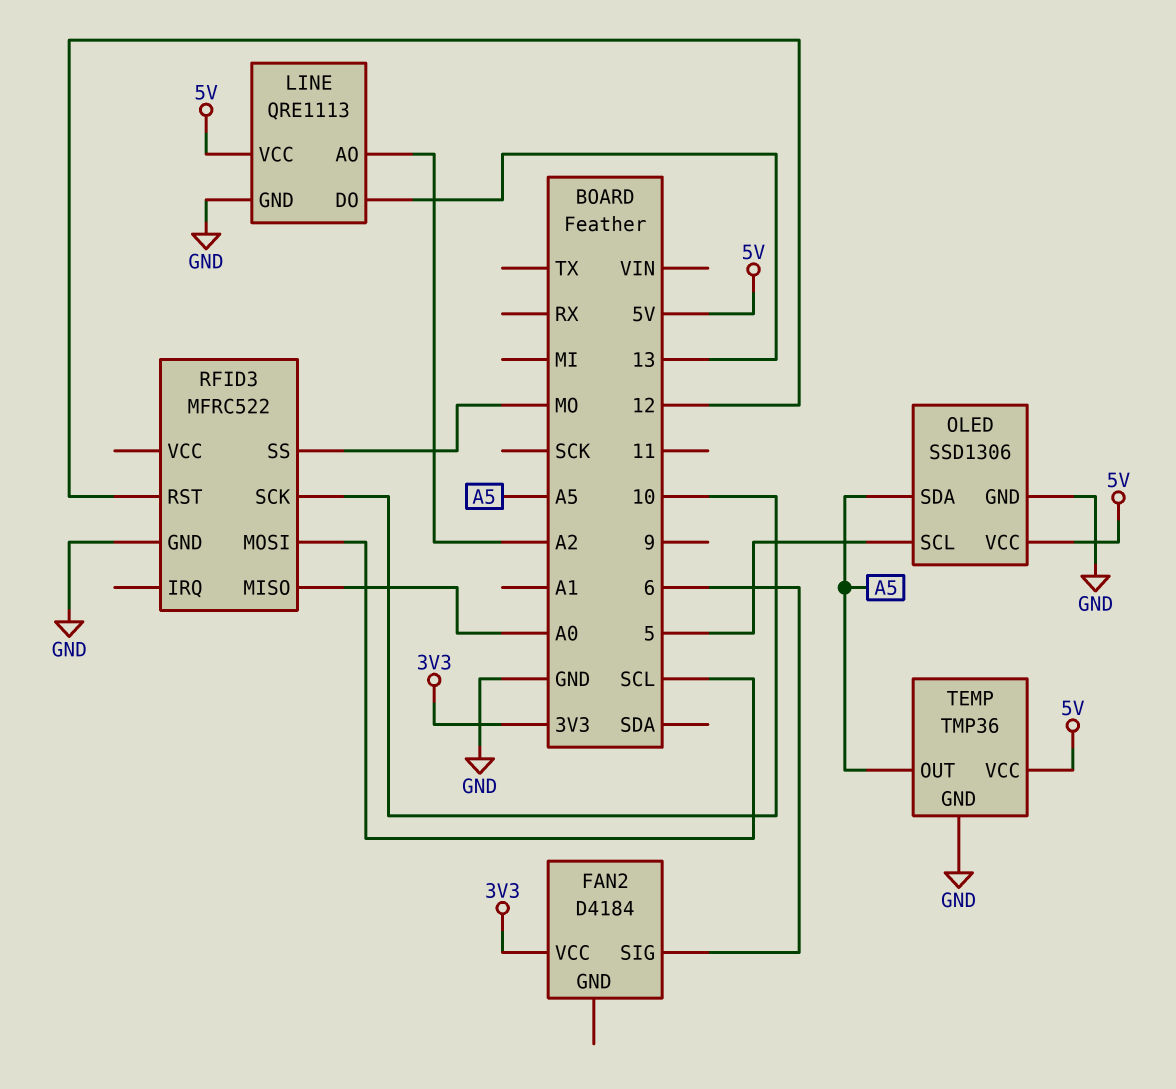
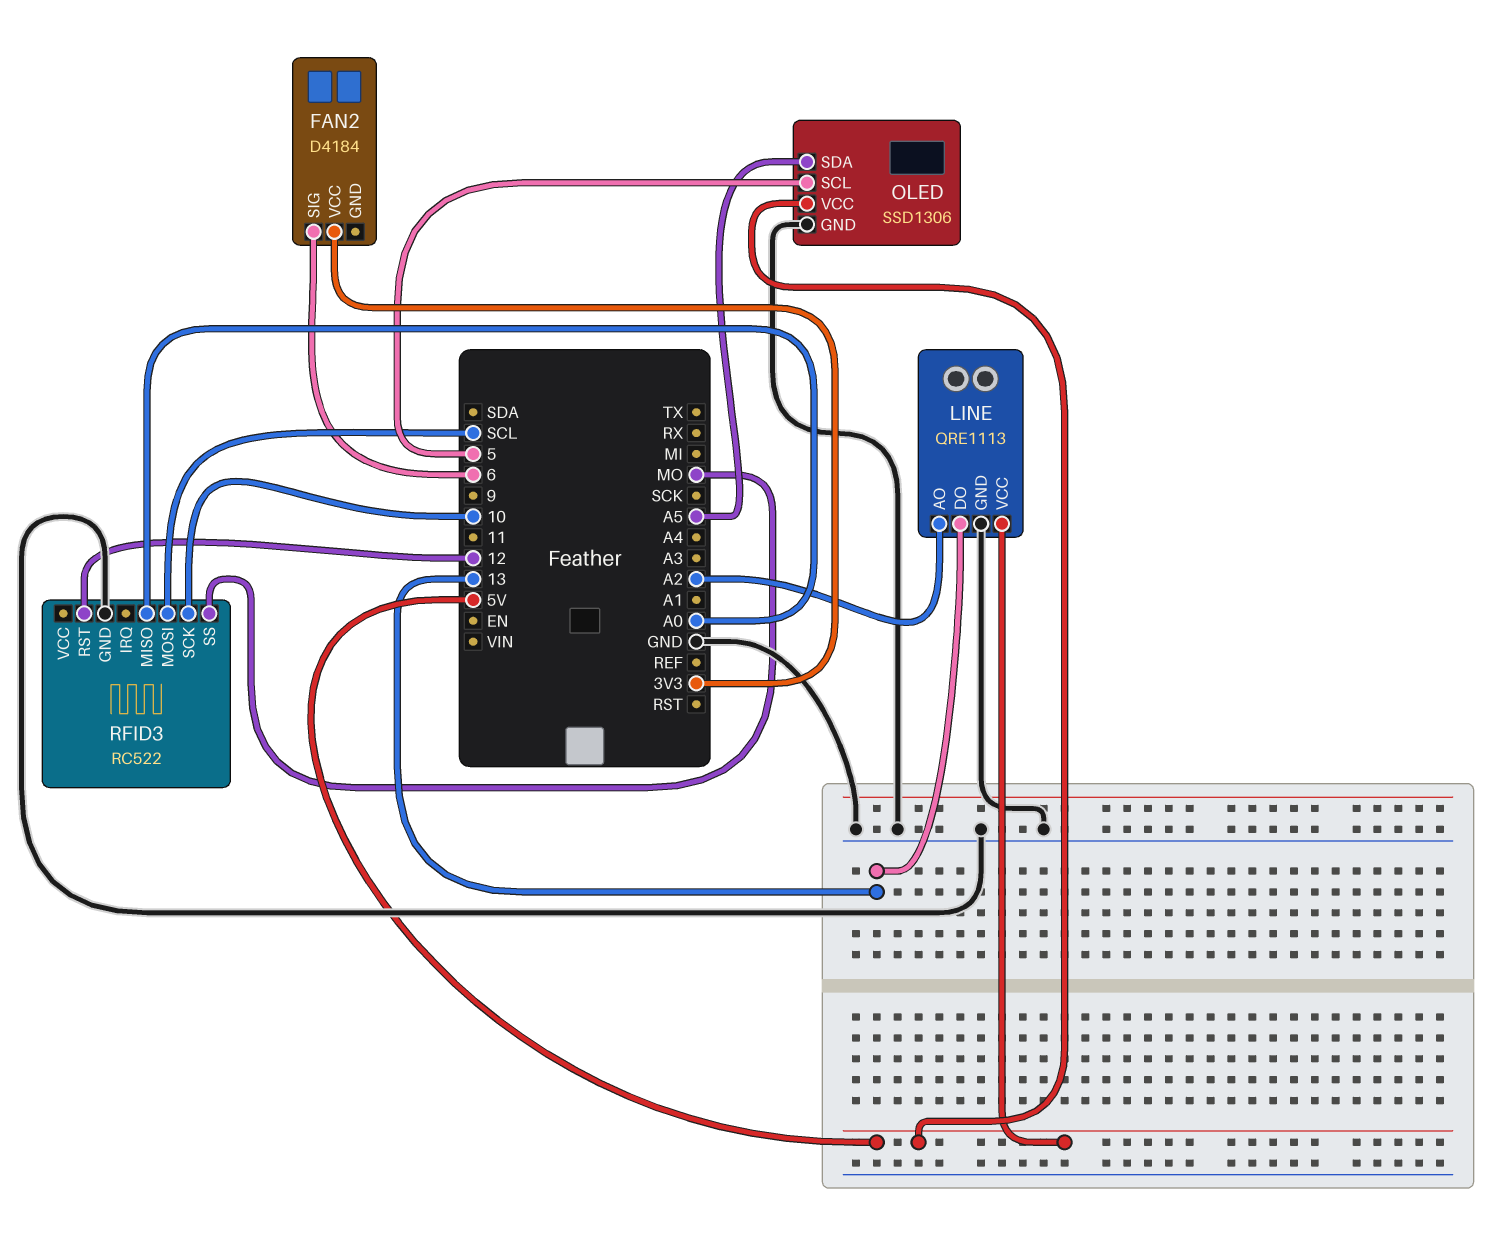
RFID3: MFRC522 -> RC522
TEMP: TMP36 -> none
TEMP pin GND: GND -> none
TEMP pin OUT: A5 -> none
TEMP pin VCC: 5V -> none

